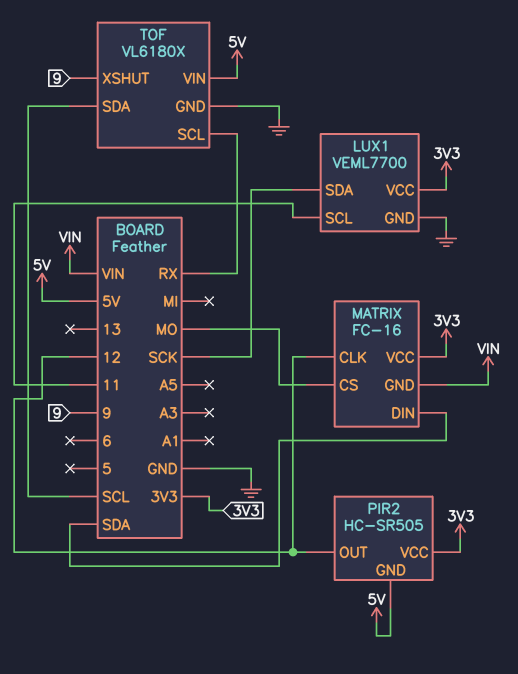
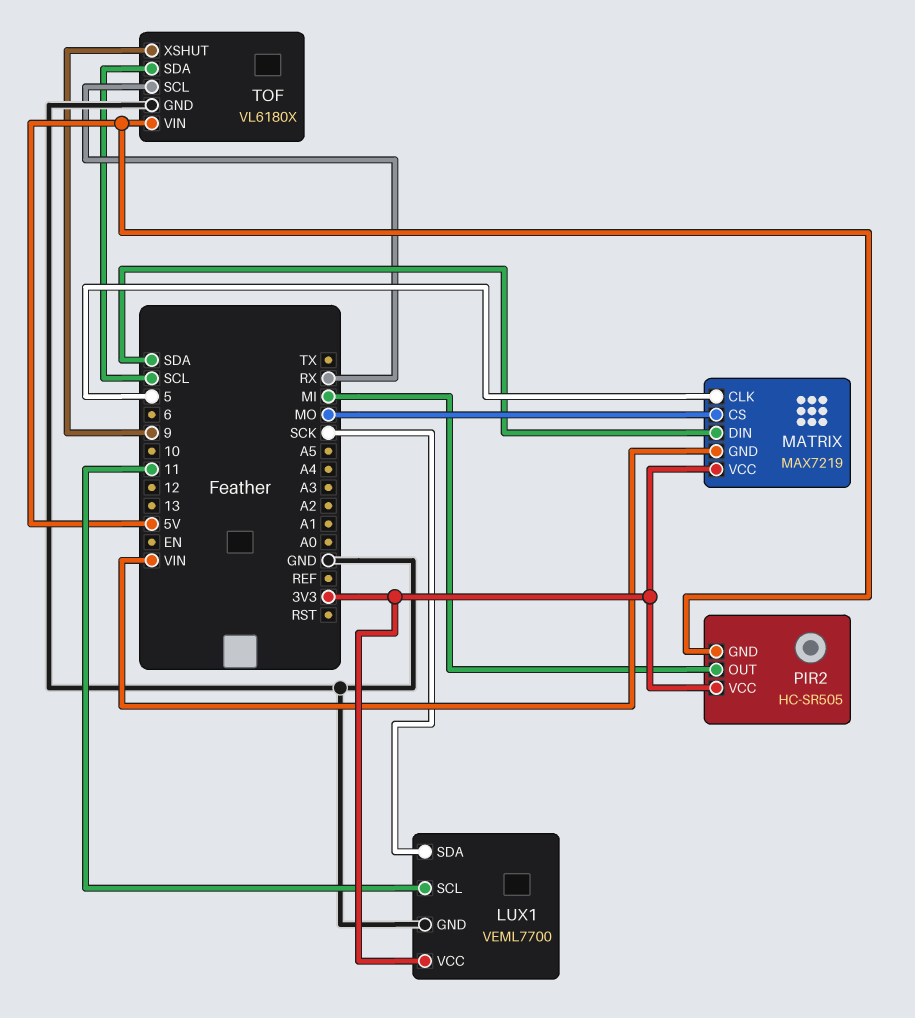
MATRIX: FC-16 -> MAX7219
MATRIX pin CLK: 12 -> 5
PIR2 pin OUT: 12 -> MI

